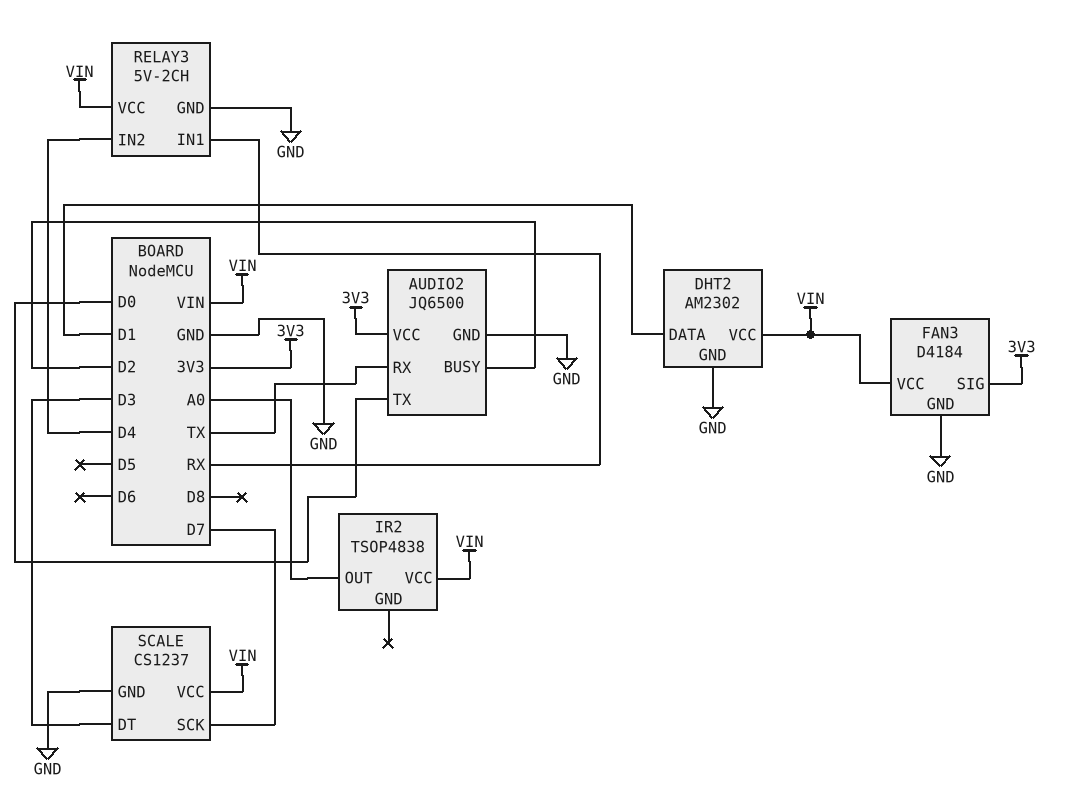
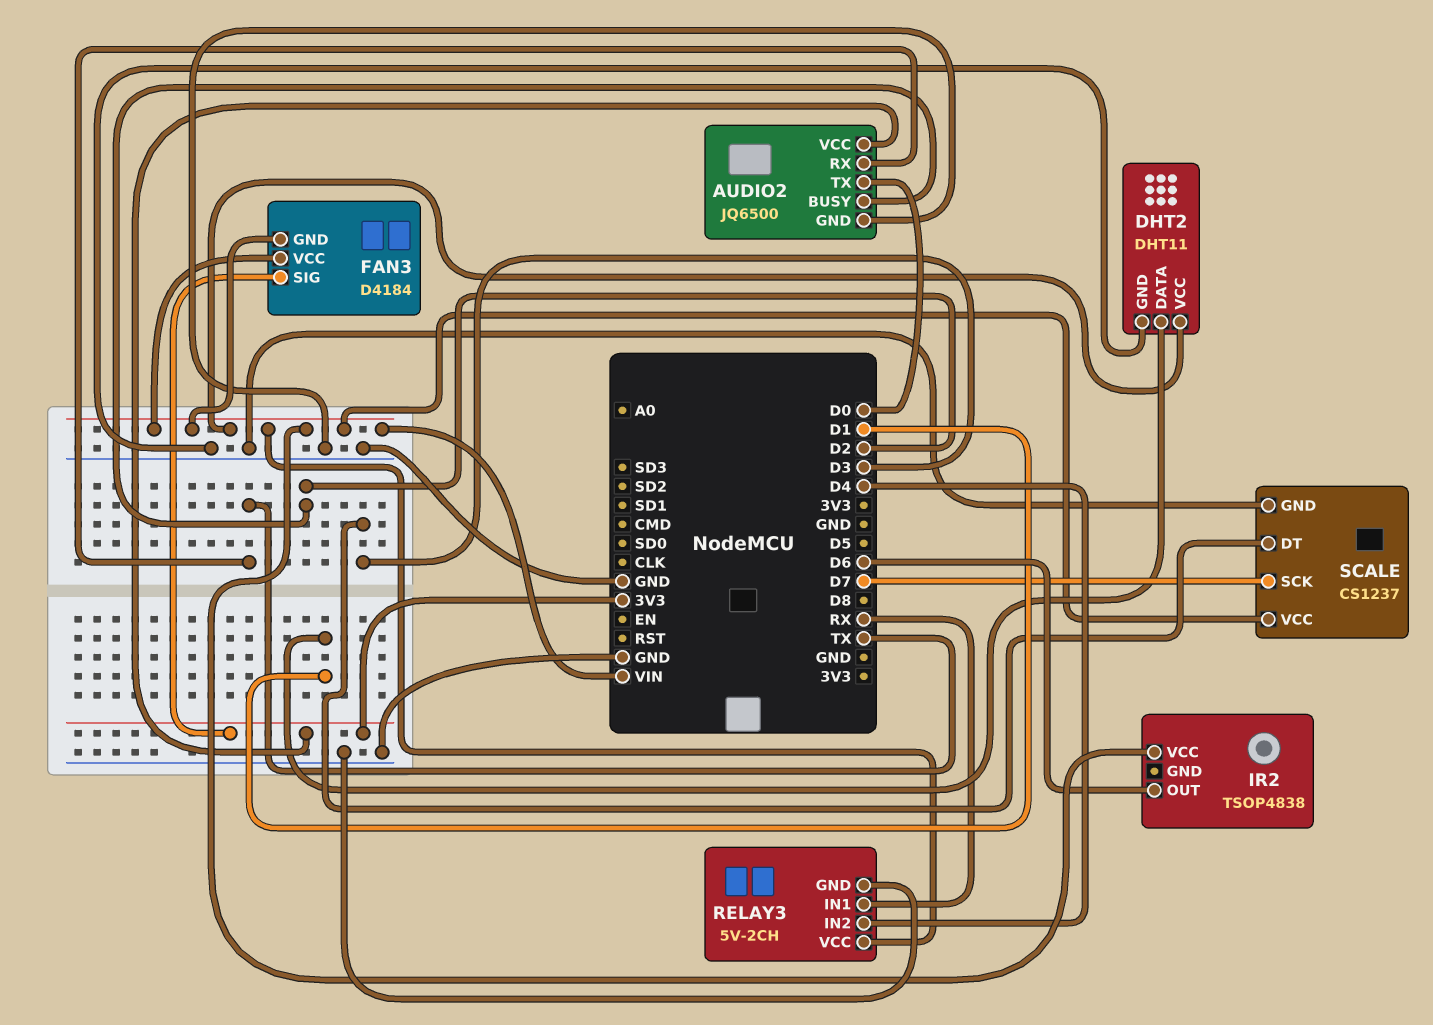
DHT2: AM2302 -> DHT11
FAN3 pin GND: GND -> VIN
IR2 pin OUT: A0 -> D6

